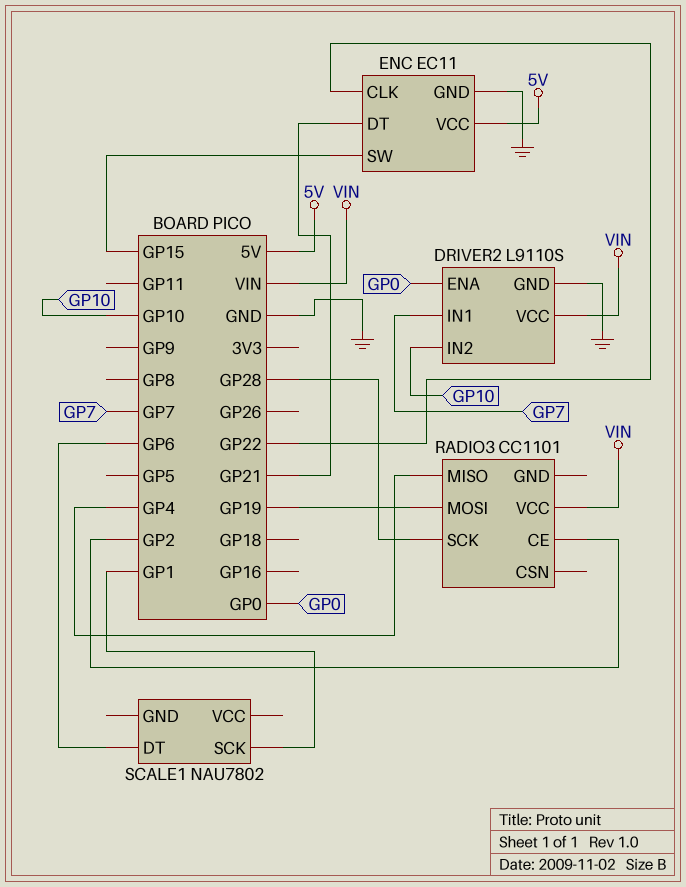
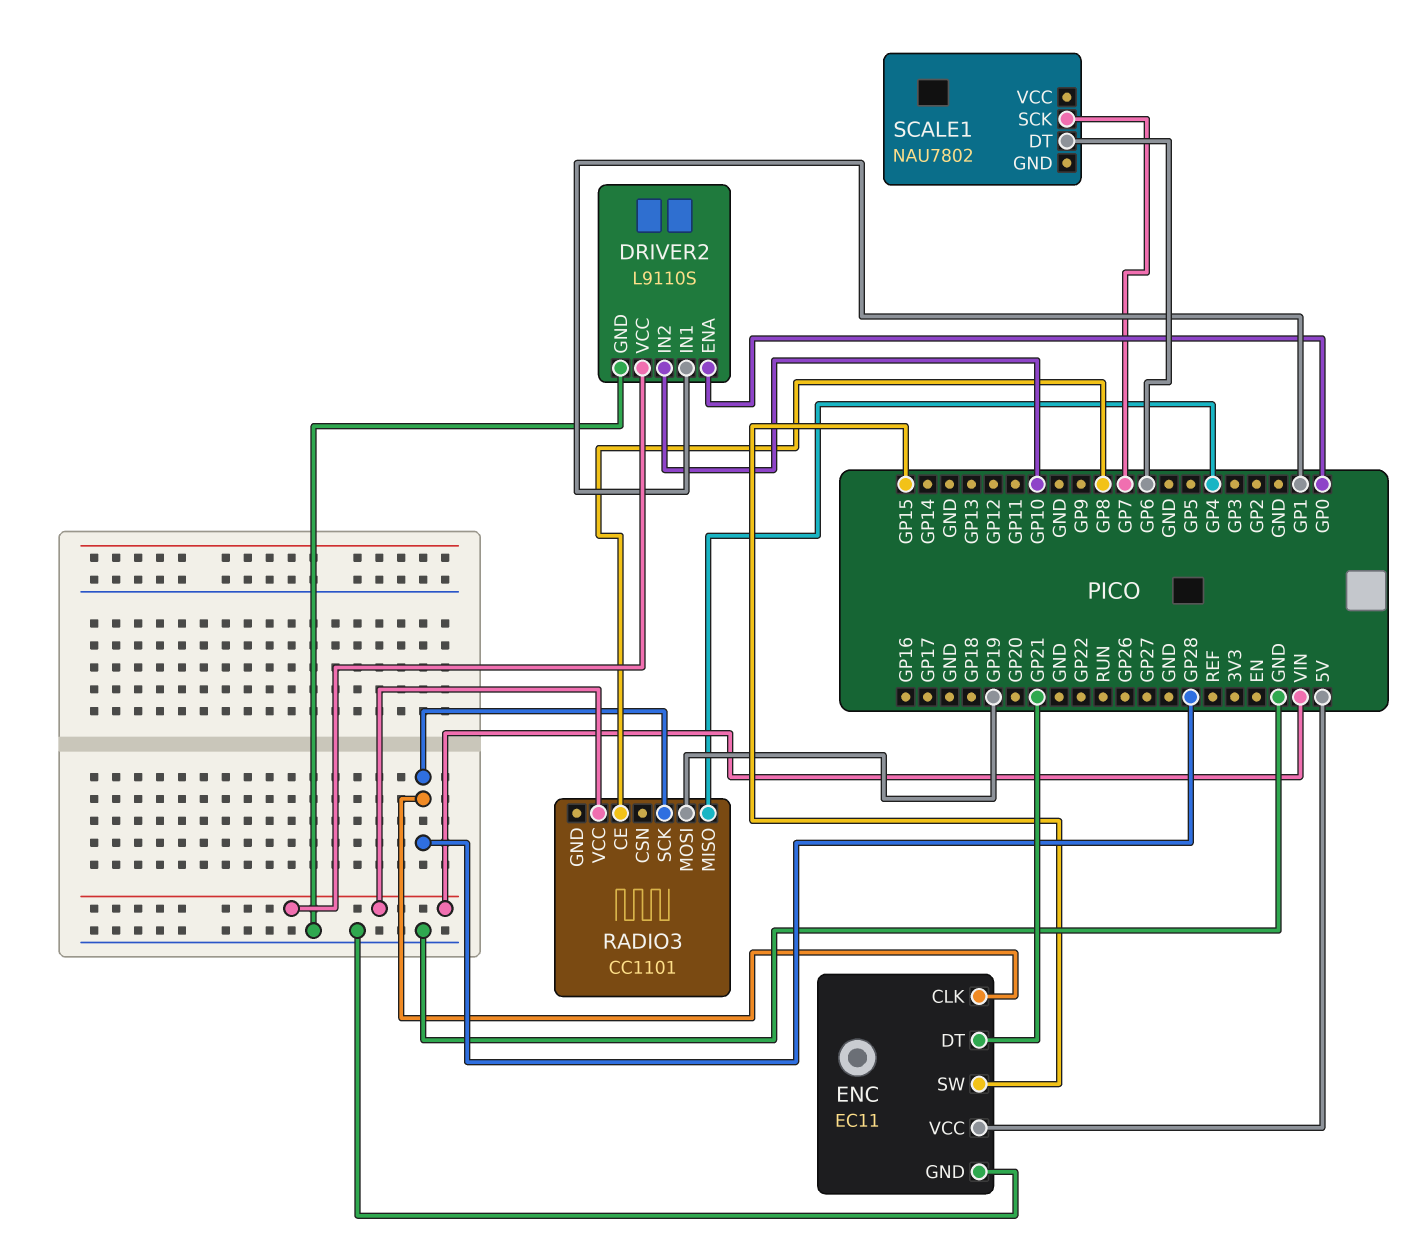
DRIVER2 pin IN1: GP7 -> GP1
ENC pin CLK: GP22 -> GP28
RADIO3 pin CE: GP2 -> GP8
SCALE1 pin SCK: GP1 -> GP7

